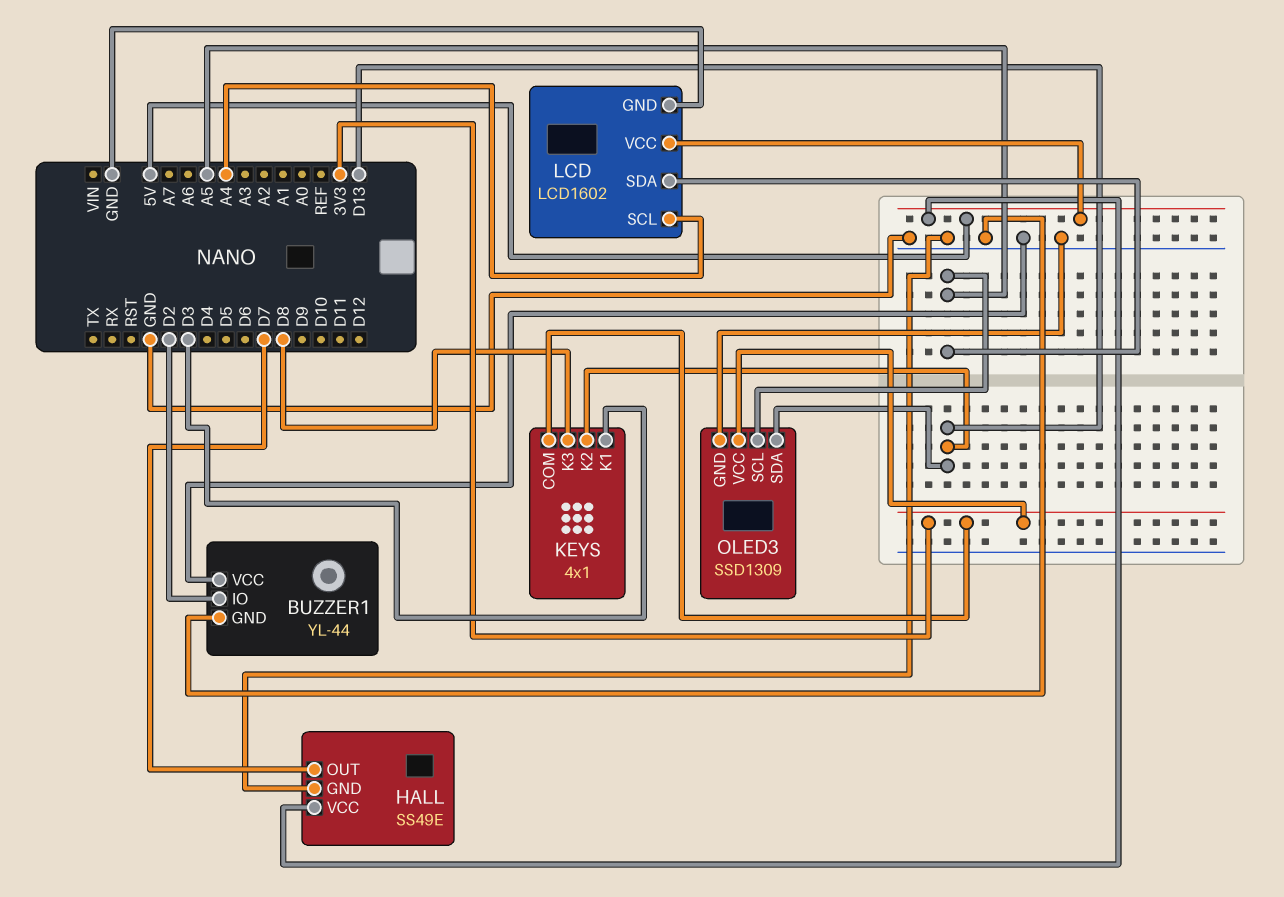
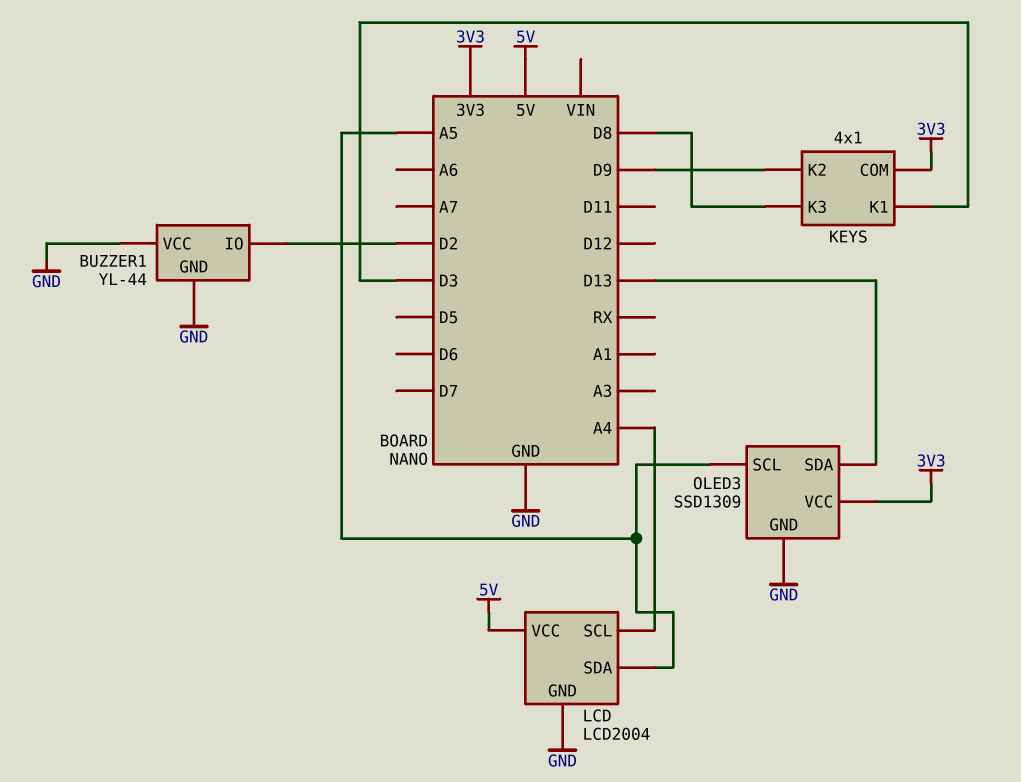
HALL: SS49E -> none
HALL pin GND: GND -> none
HALL pin OUT: D7 -> none
HALL pin VCC: 5V -> none
KEYS pin K2: D13 -> D9
LCD: LCD1602 -> LCD2004

